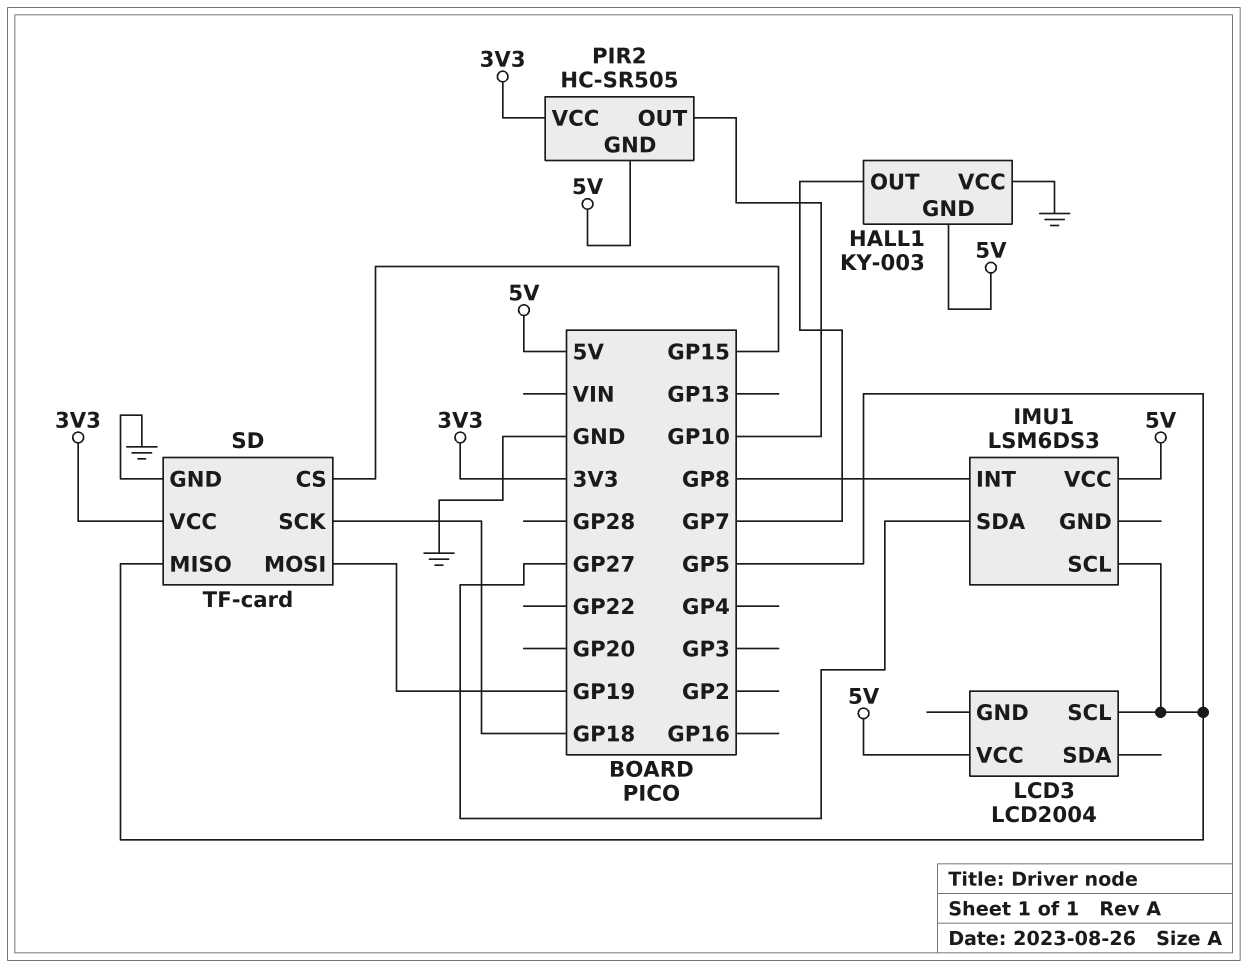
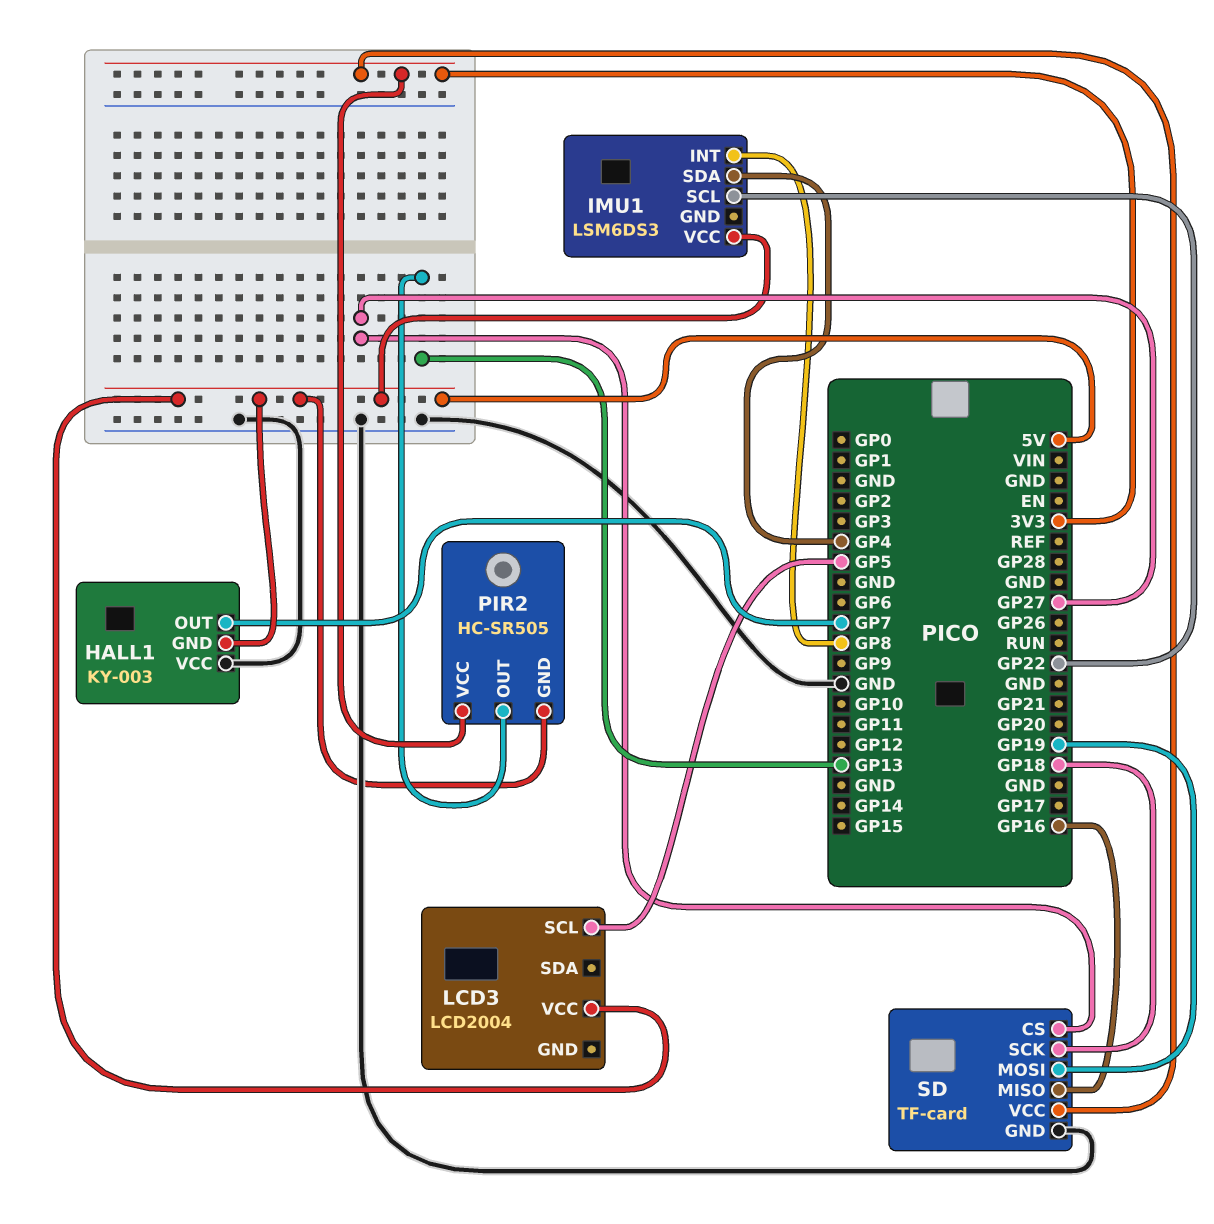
IMU1 pin SCL: GP5 -> GP22
IMU1 pin SDA: GP27 -> GP4
PIR2 pin OUT: GP10 -> GP13
SD pin CS: GP15 -> GP27
SD pin MISO: GP5 -> GP16

